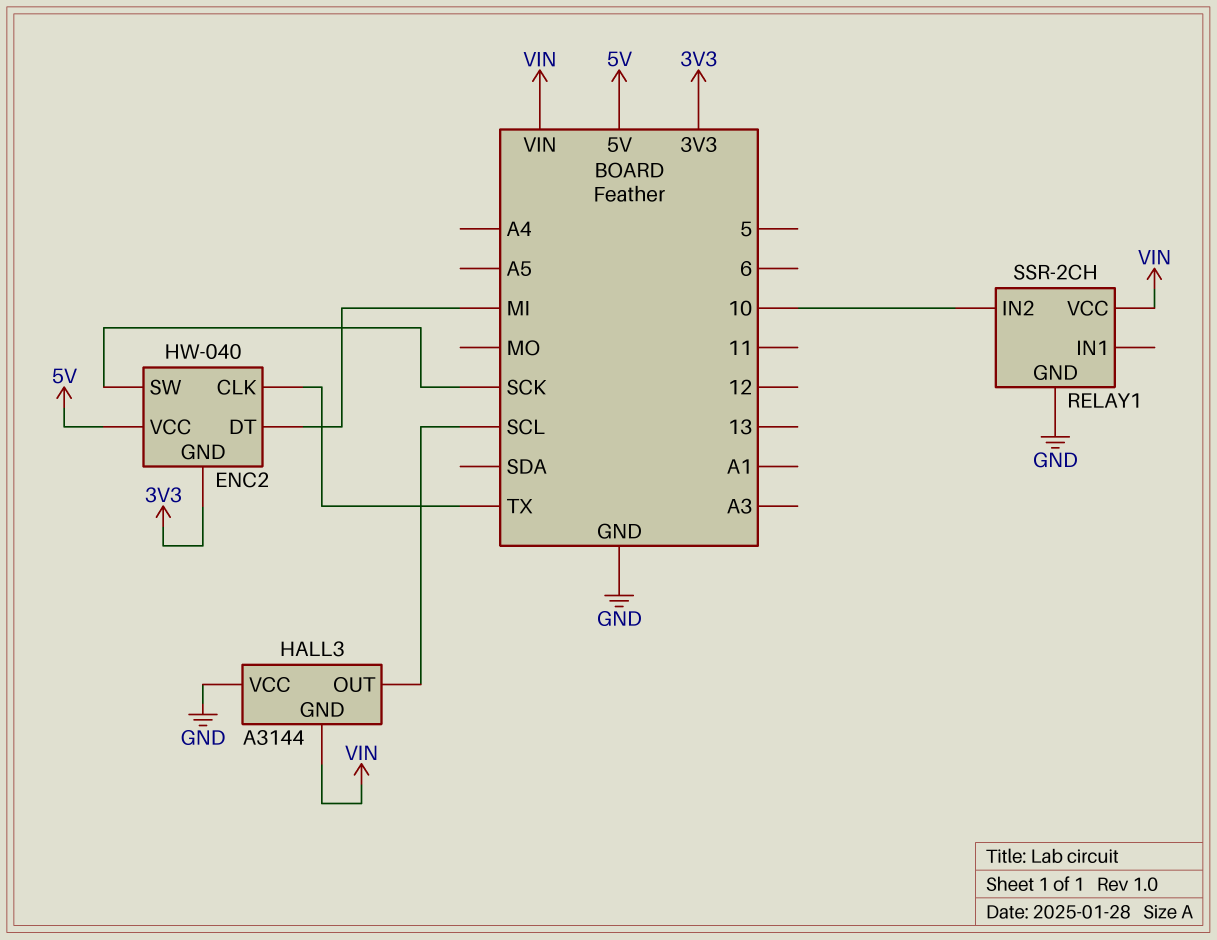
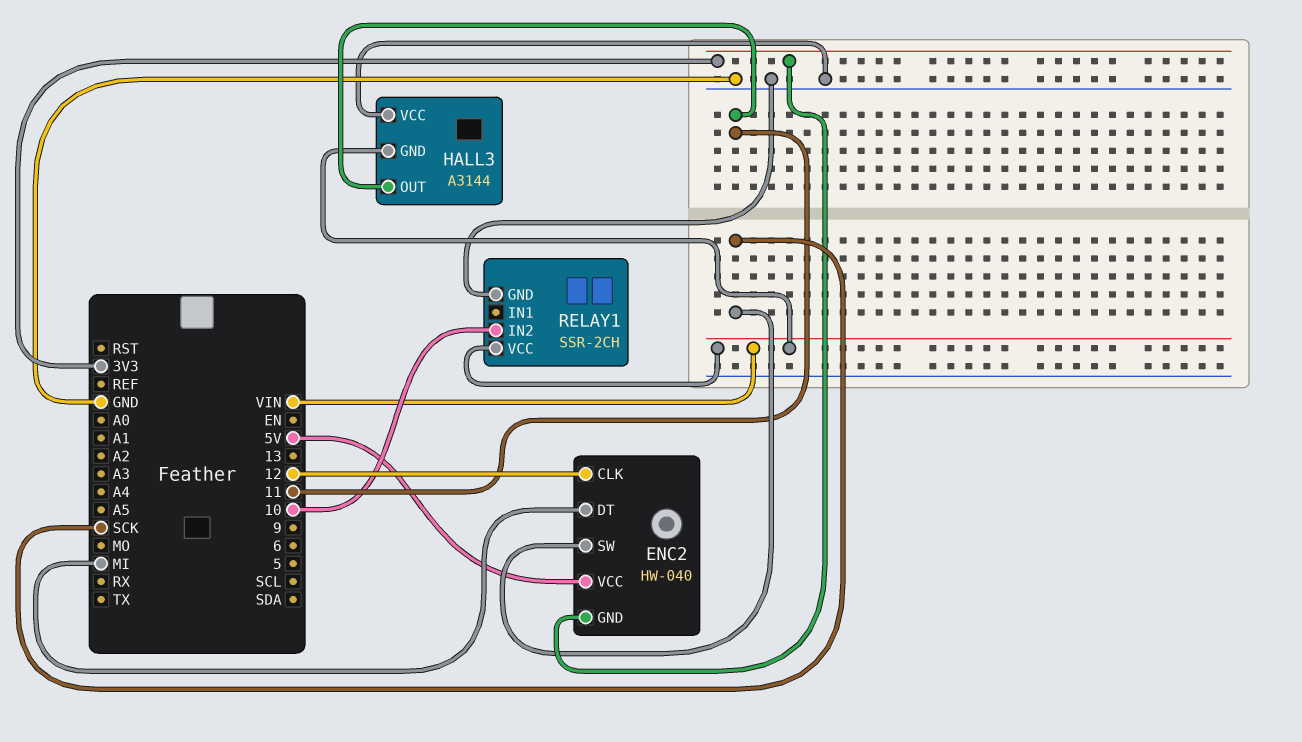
ENC2 pin CLK: TX -> 12
HALL3 pin OUT: SCL -> 11

